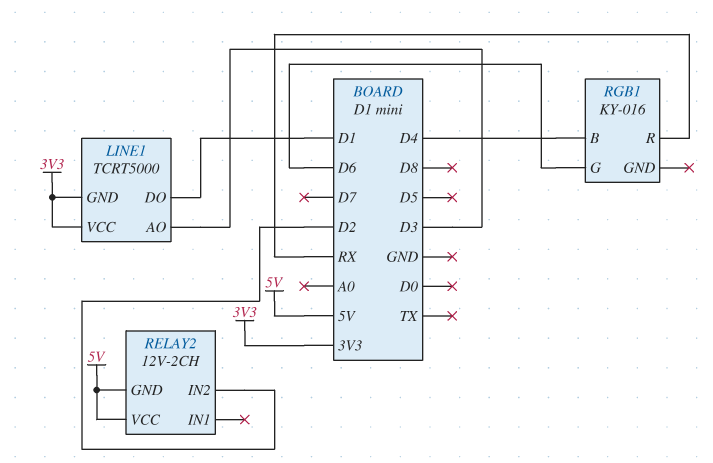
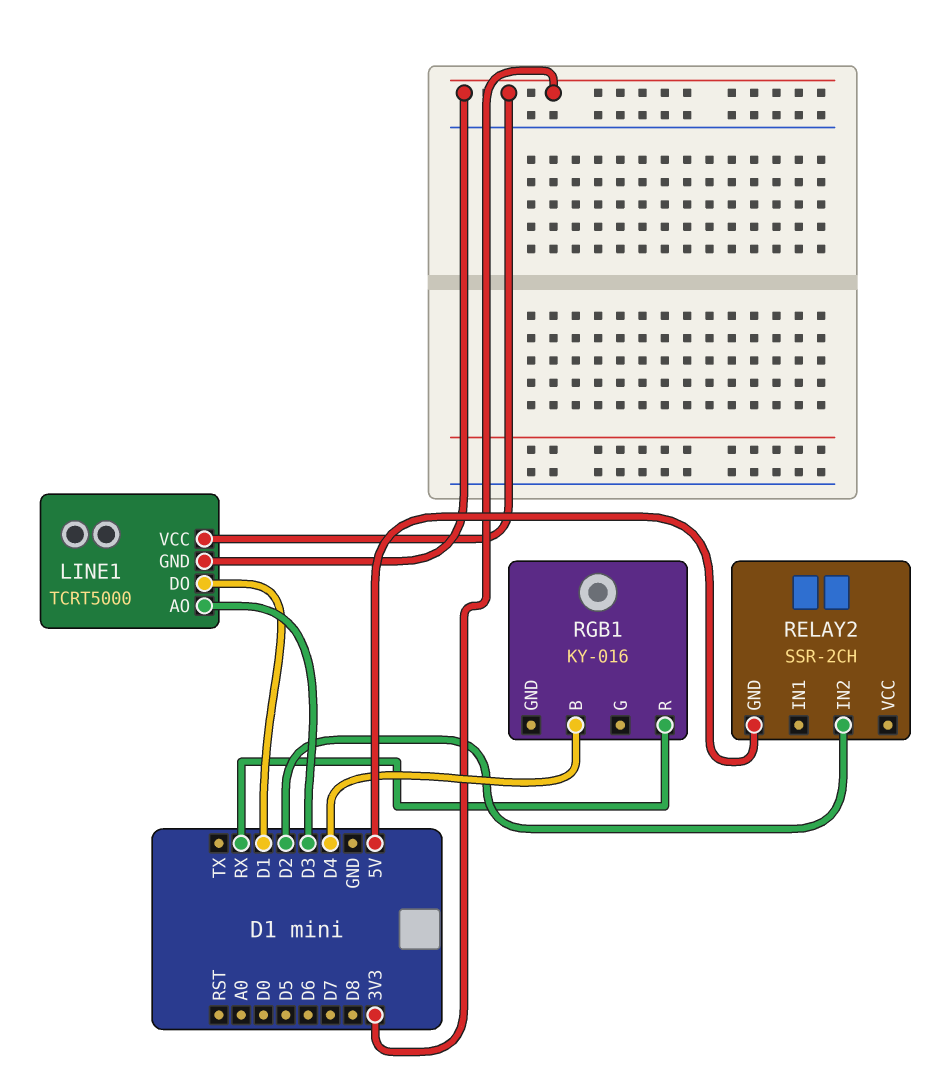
RELAY2: 12V-2CH -> SSR-2CH
RELAY2 pin VCC: 5V -> none
RGB1 pin G: D6 -> none

